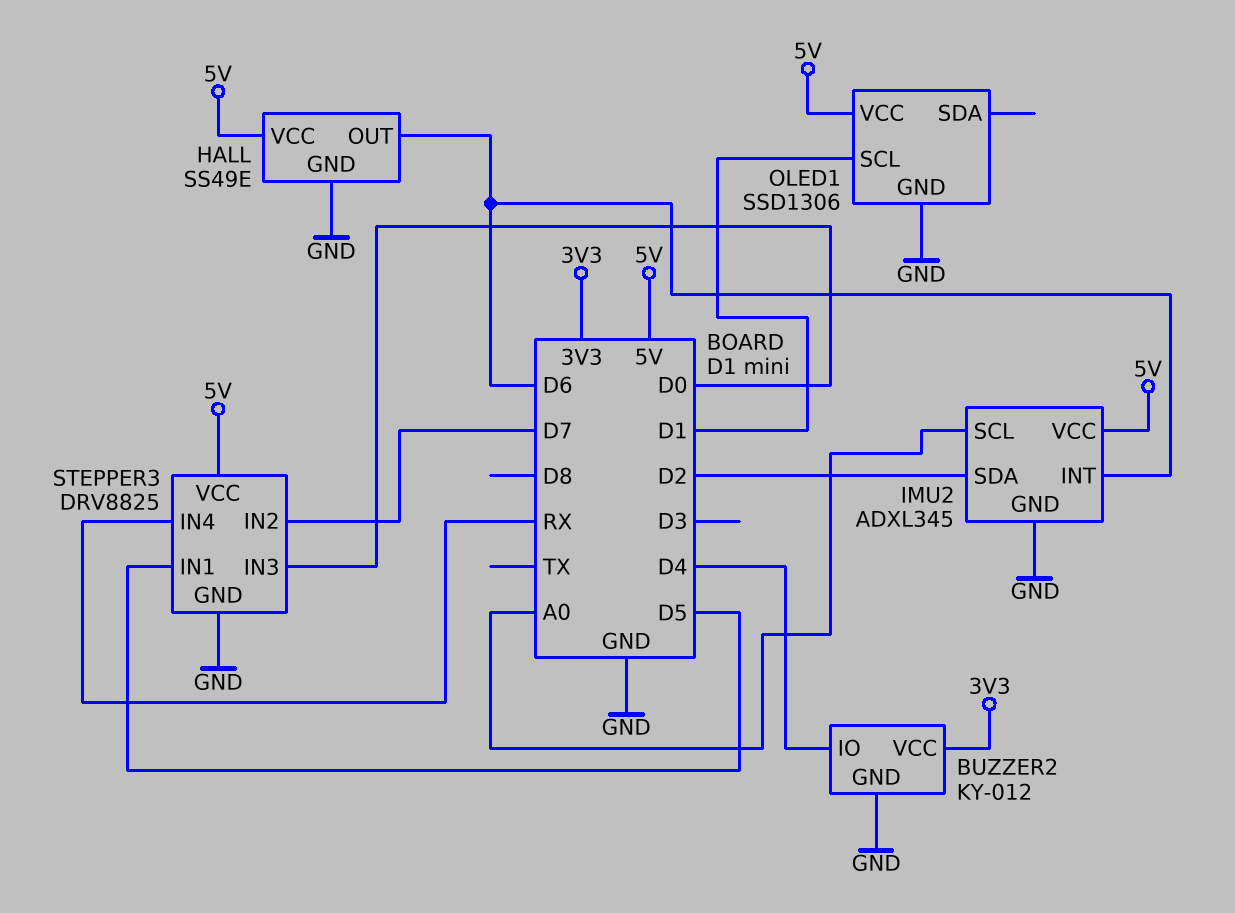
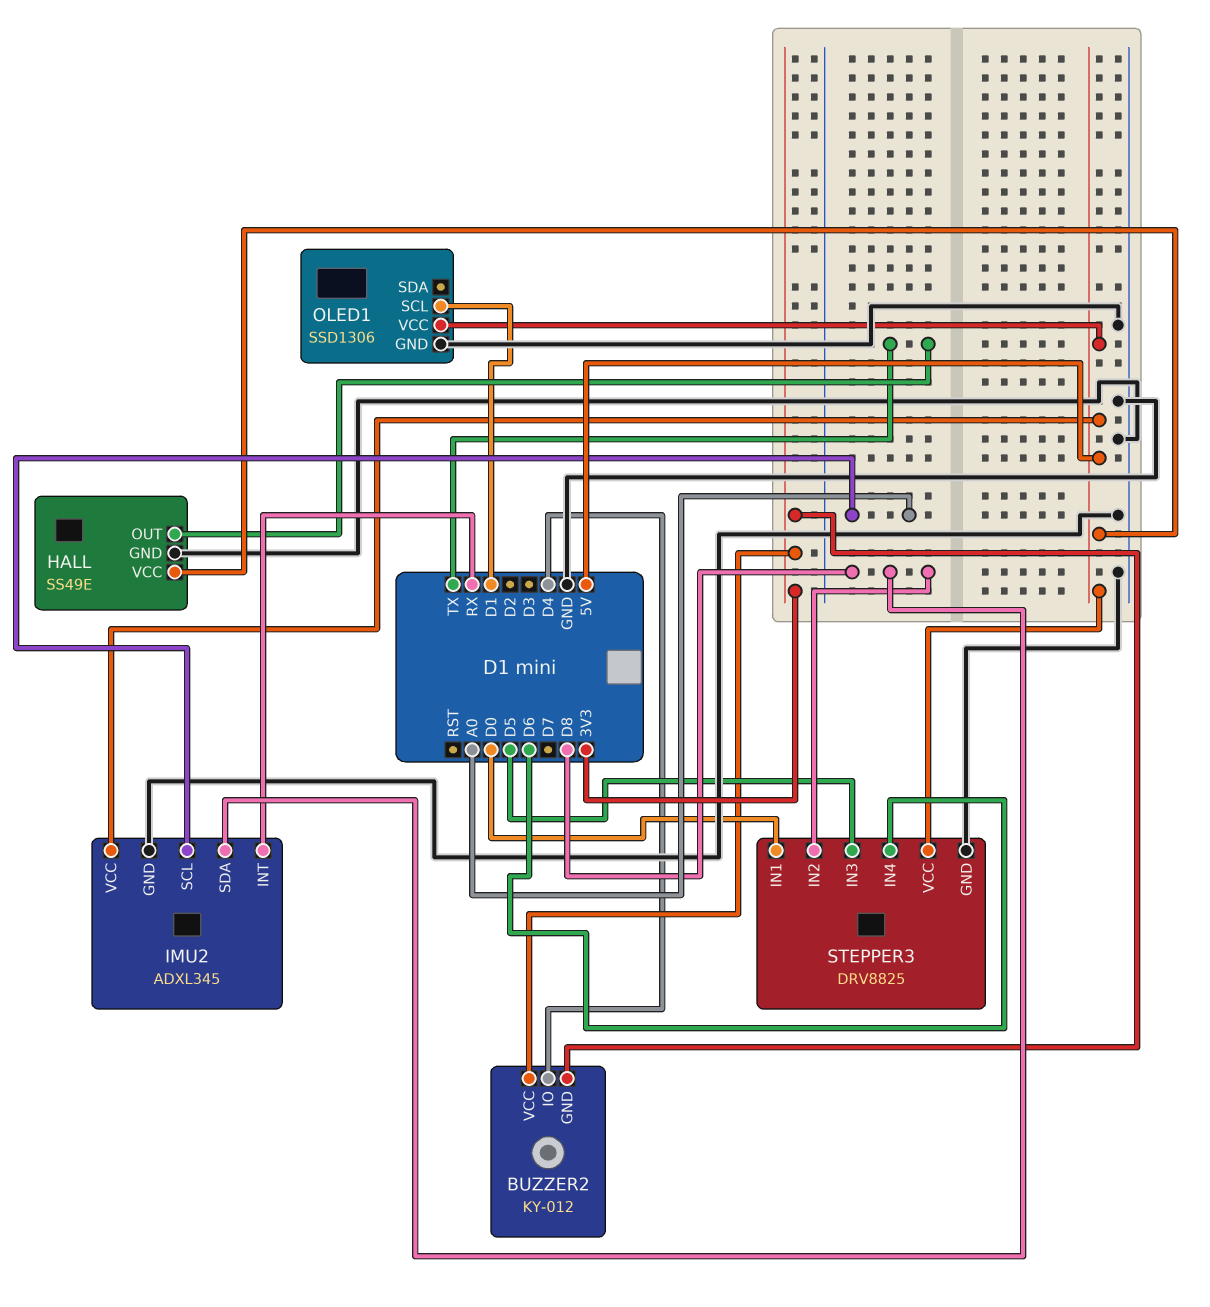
BUZZER2 pin GND: GND -> 3V3
HALL pin OUT: D6 -> TX
IMU2 pin INT: D6 -> RX
IMU2 pin SDA: D2 -> D8
STEPPER3 pin IN1: D5 -> D0
STEPPER3 pin IN2: D7 -> D8
STEPPER3 pin IN3: D0 -> D5
STEPPER3 pin IN4: RX -> D6

